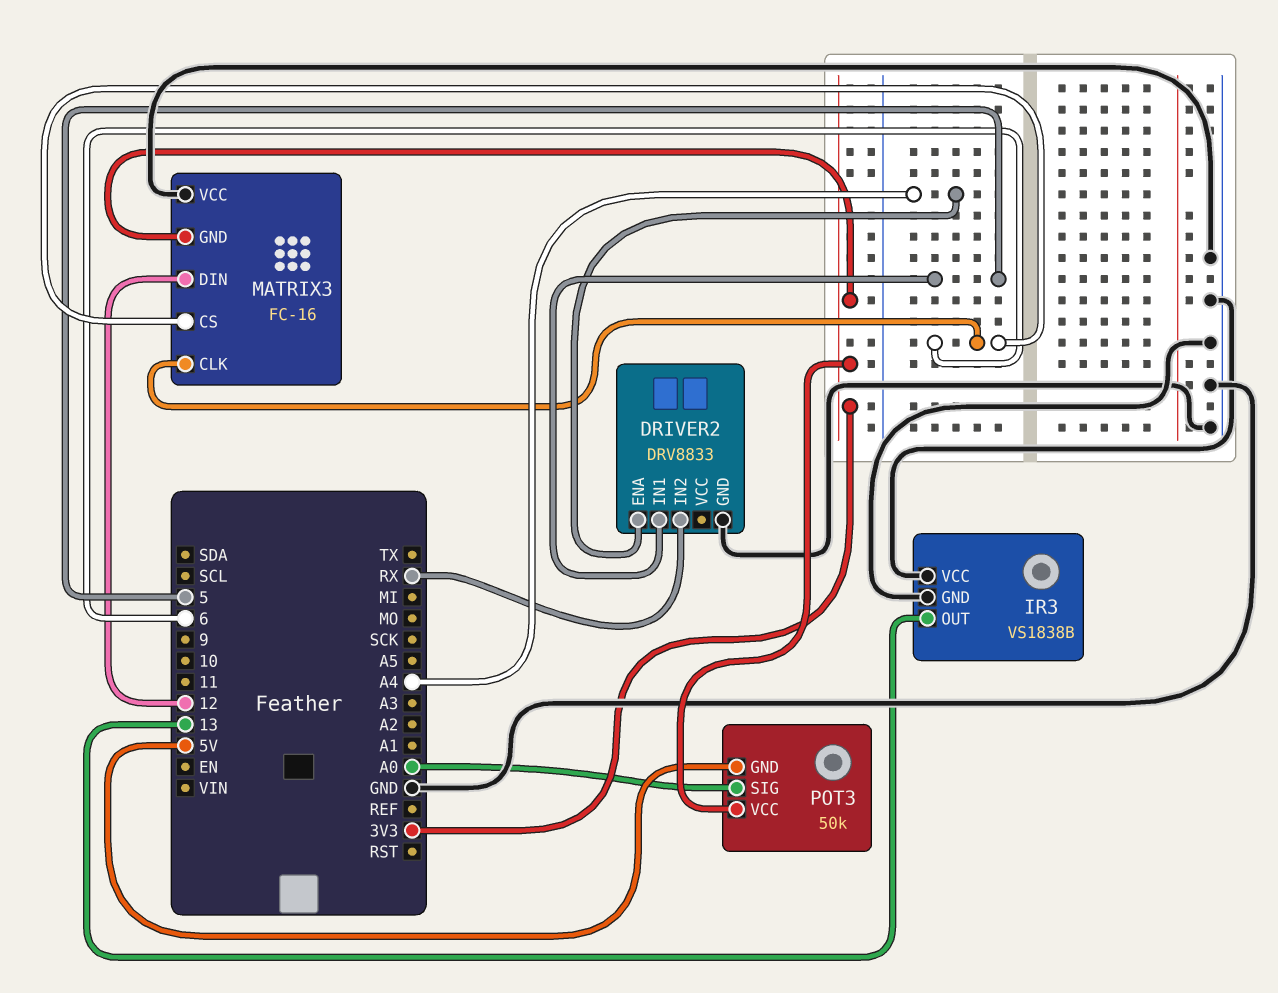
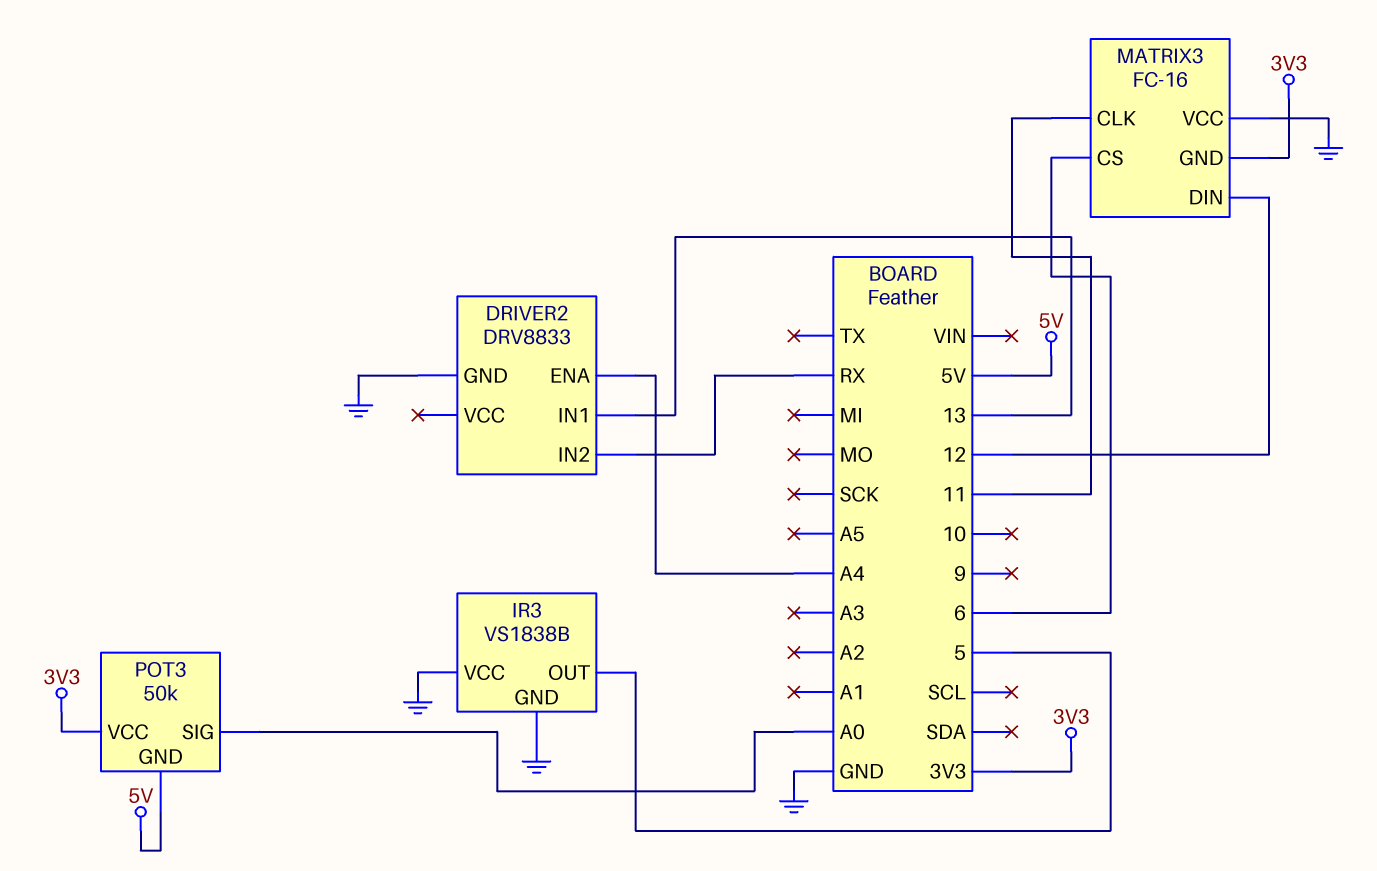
DRIVER2 pin IN1: 5 -> 13
IR3 pin OUT: 13 -> 5
MATRIX3 pin CLK: 6 -> 11

